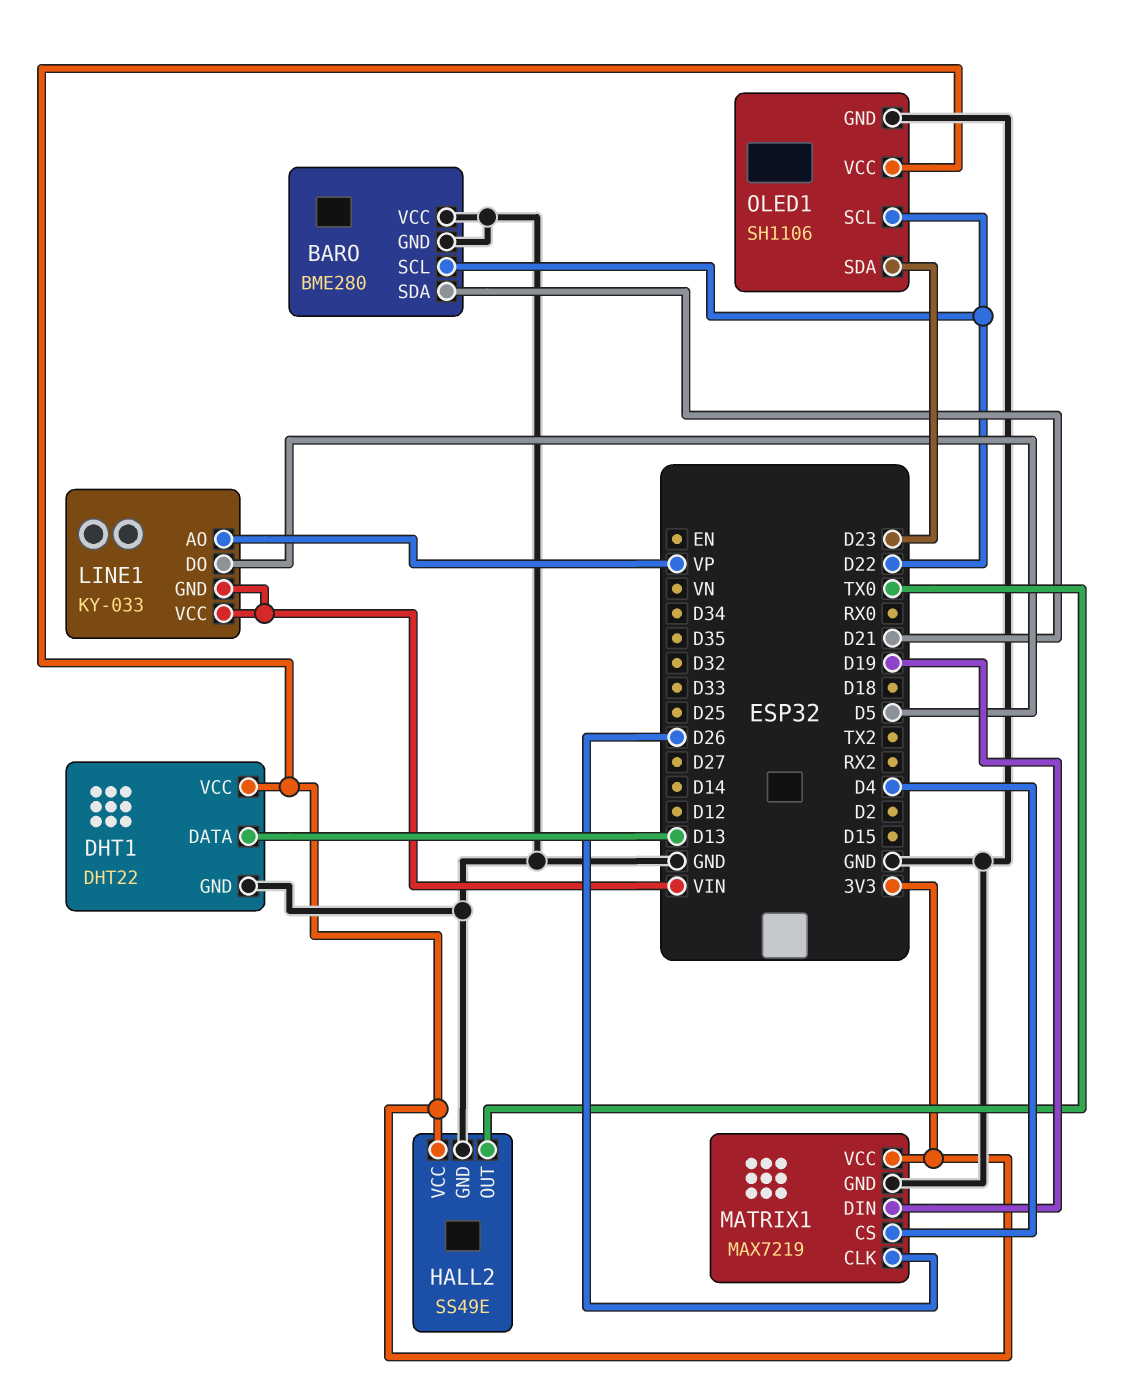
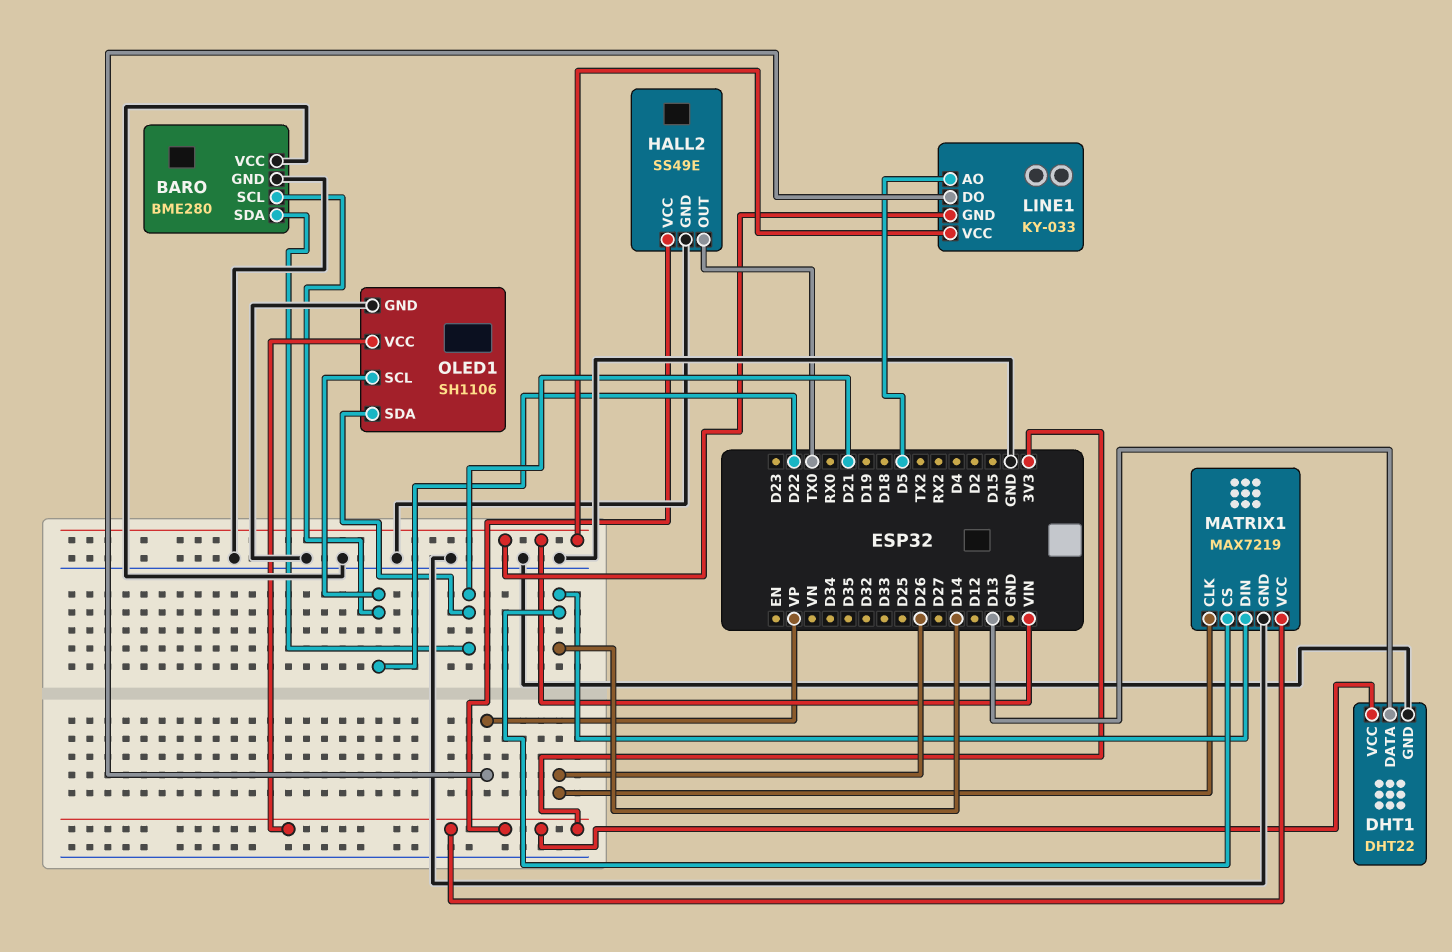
LINE1 pin AO: VP -> D5
LINE1 pin DO: D5 -> VP
MATRIX1 pin CS: D4 -> D14
MATRIX1 pin DIN: D19 -> D14
OLED1 pin SDA: D23 -> D21

